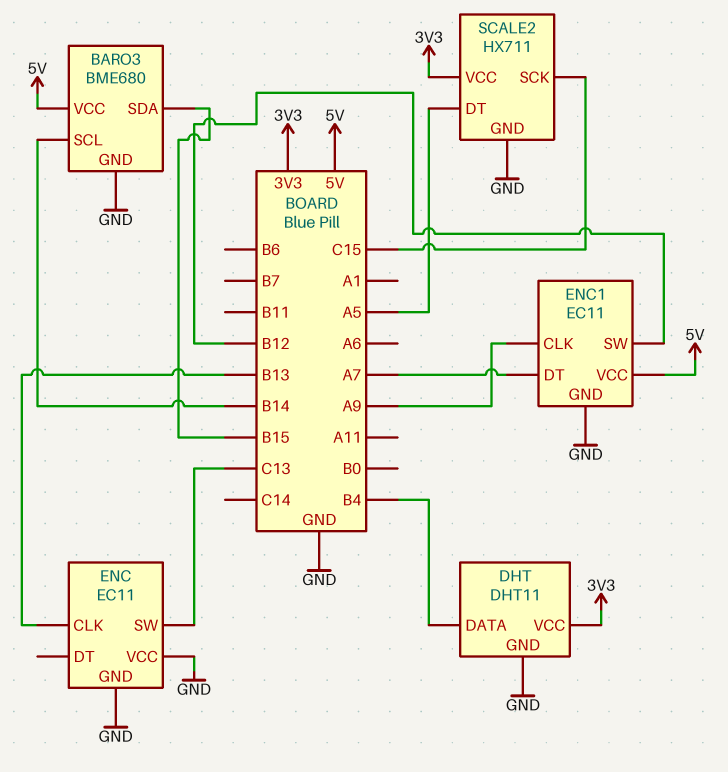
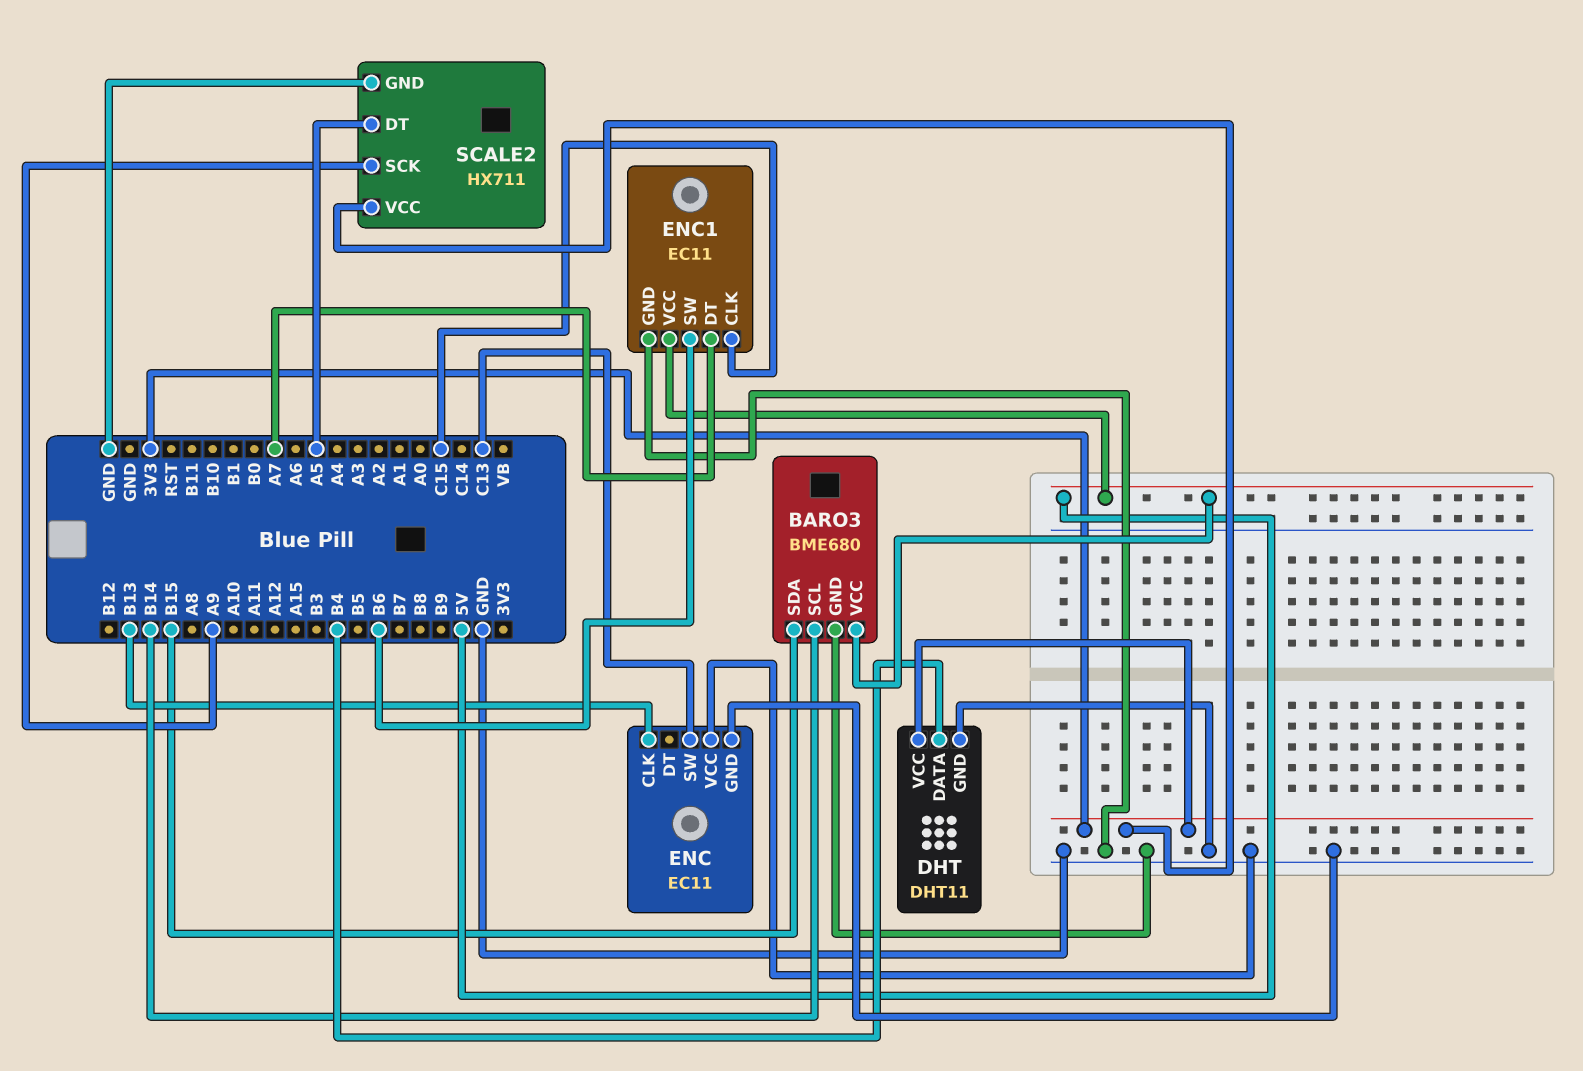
ENC1 pin CLK: A9 -> C15
ENC1 pin SW: B12 -> B6
SCALE2 pin SCK: C15 -> A9

